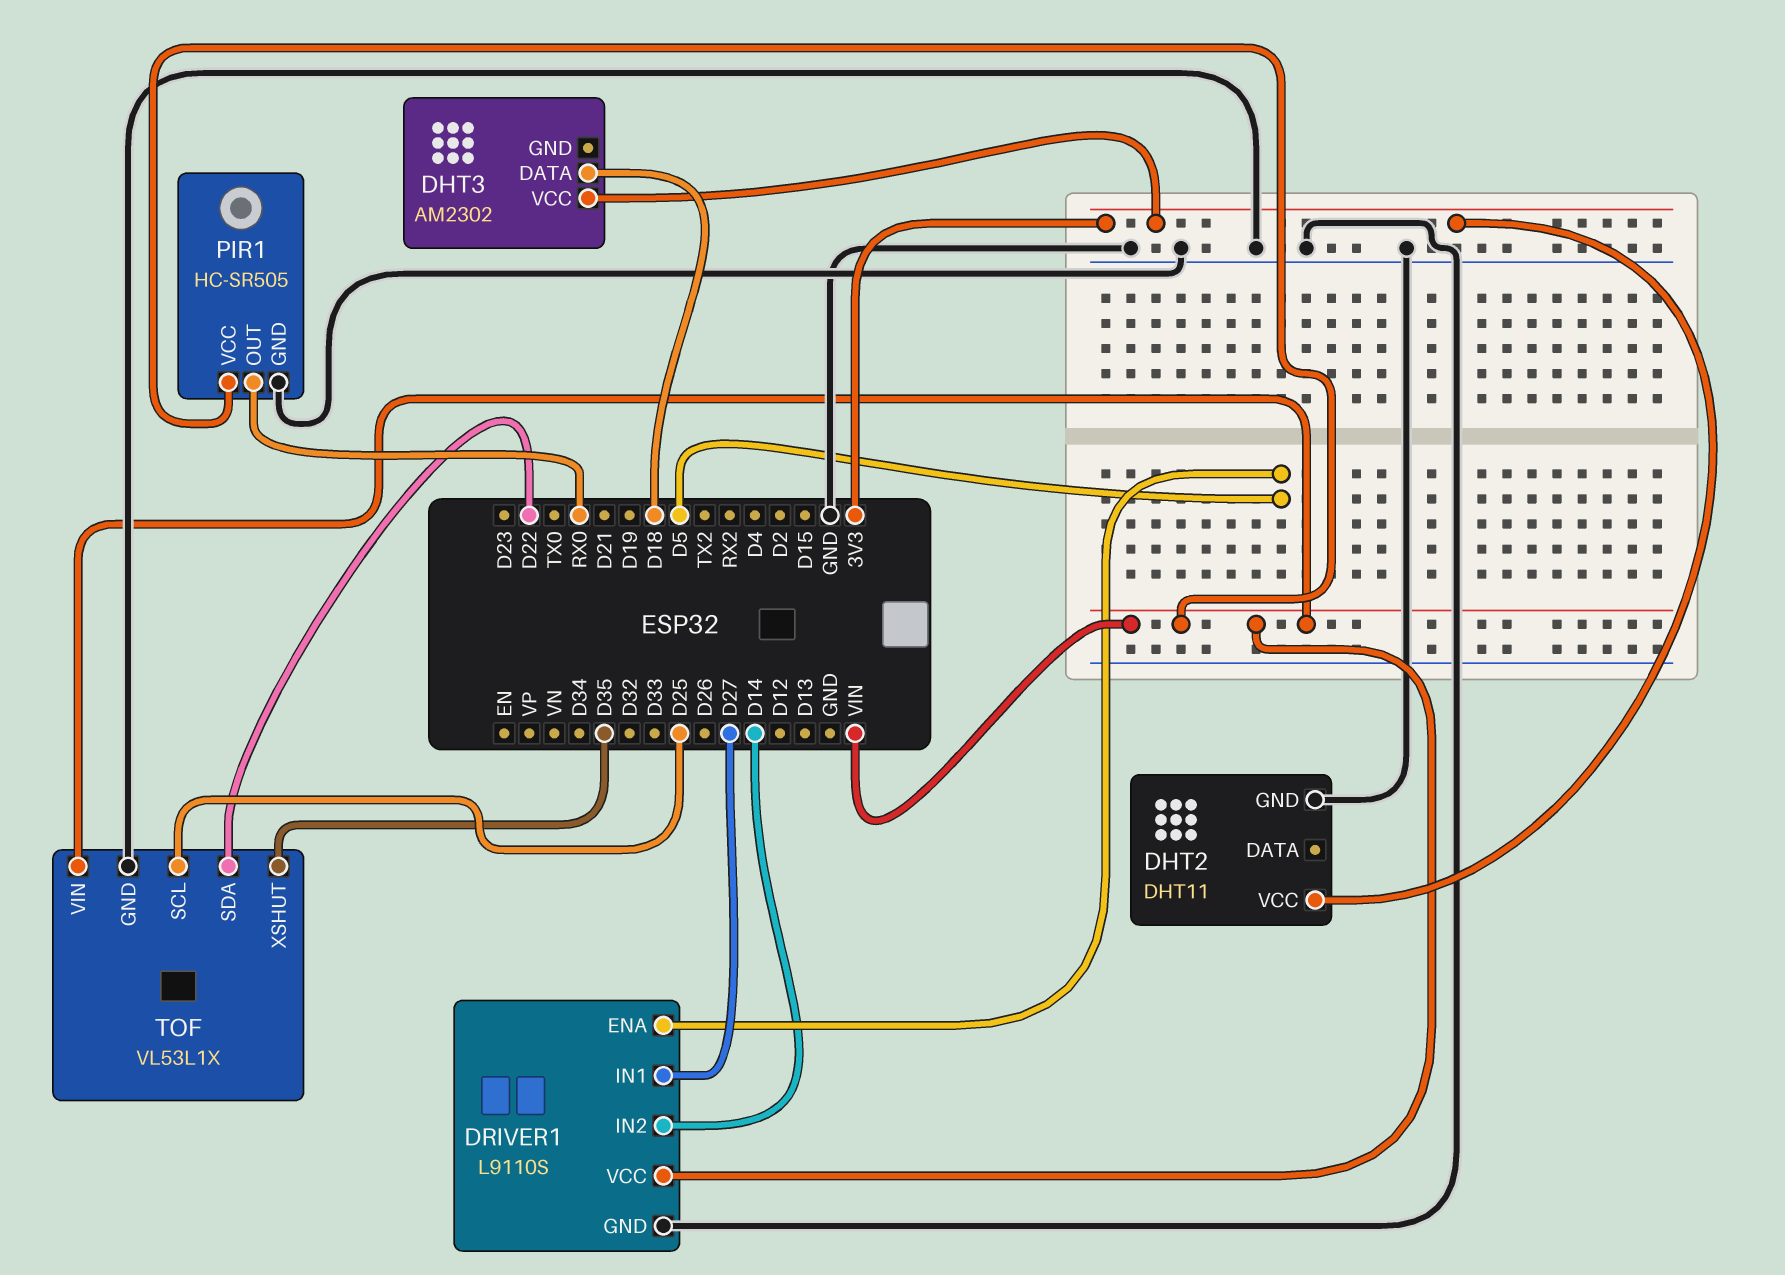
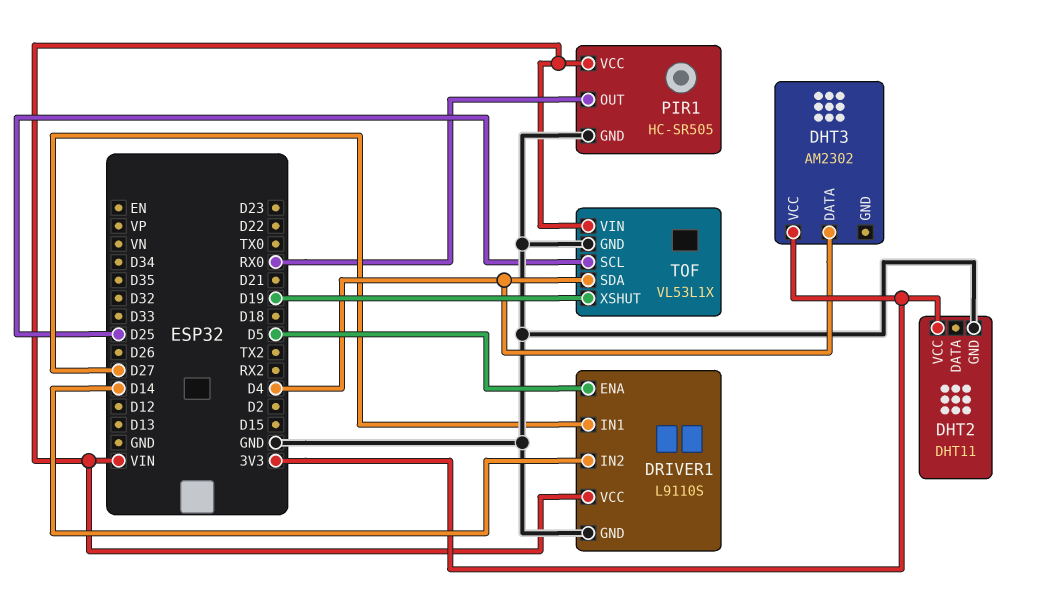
DHT3 pin DATA: D18 -> D4
TOF pin SDA: D22 -> D4
TOF pin XSHUT: D35 -> D19

